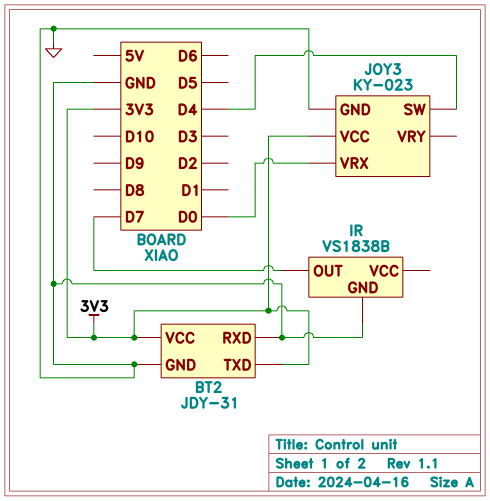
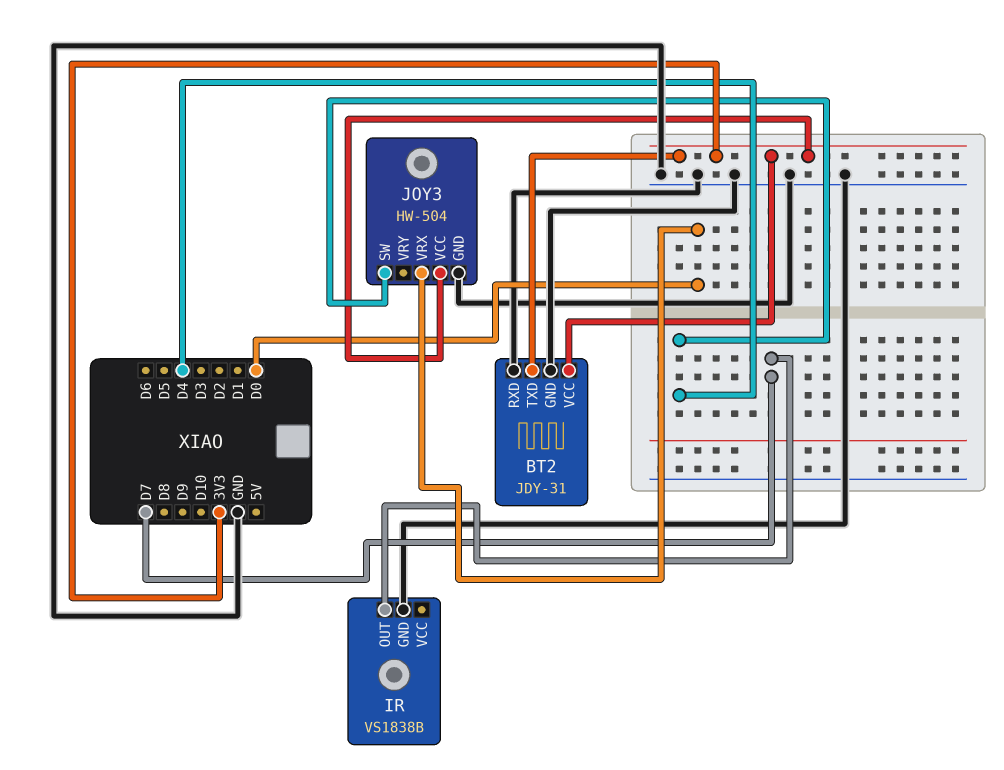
JOY3: KY-023 -> HW-504

